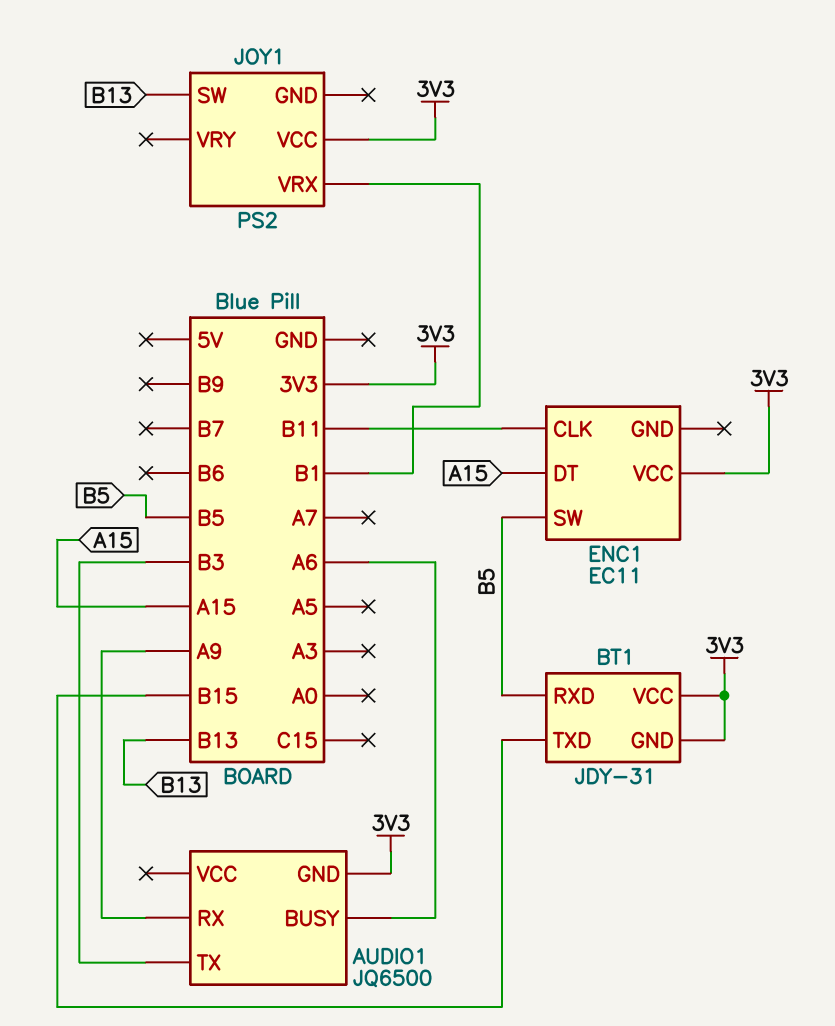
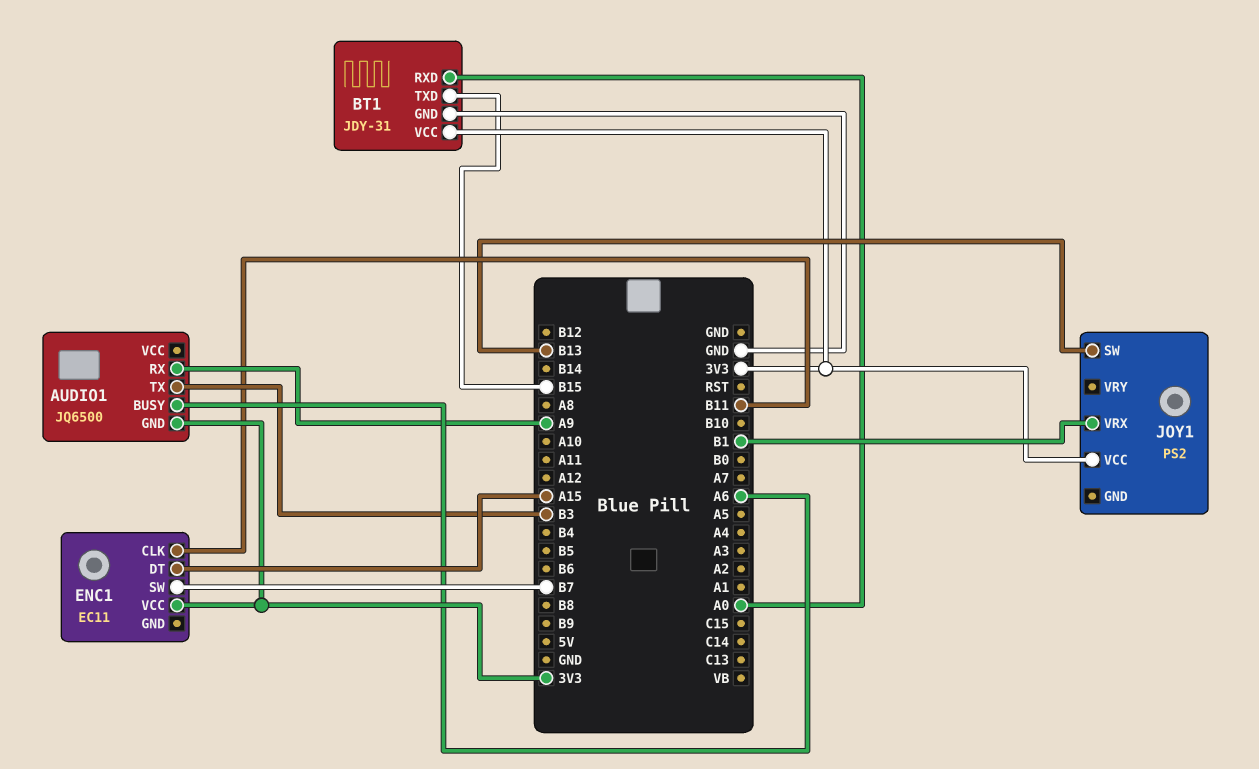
BT1 pin GND: 3V3 -> GND
BT1 pin RXD: B5 -> A0
ENC1 pin SW: B5 -> B7

